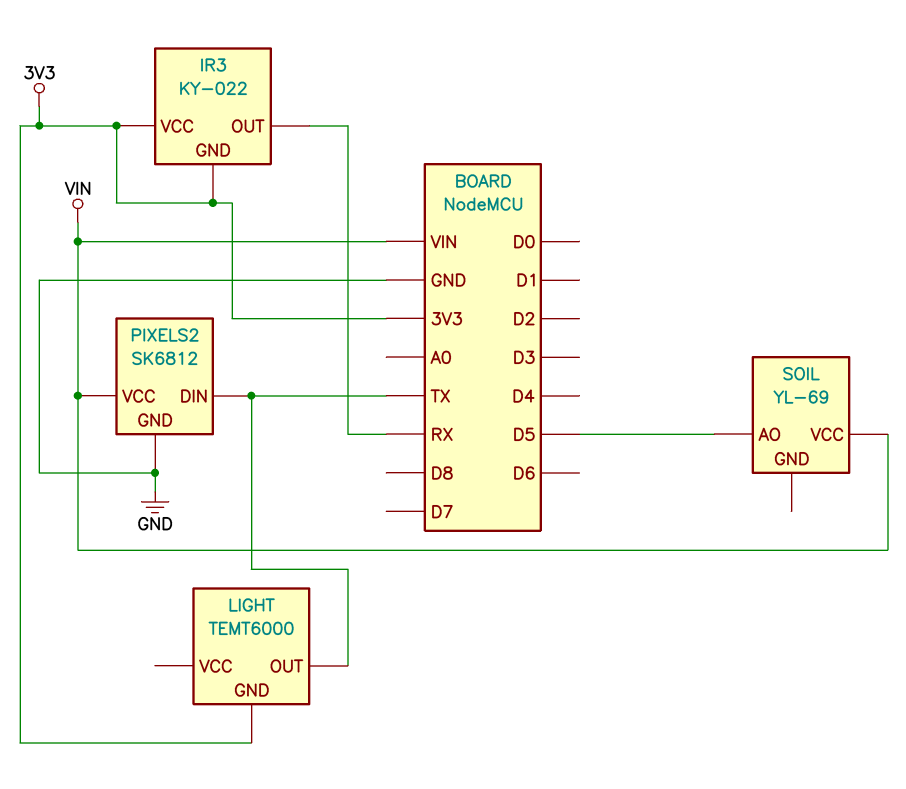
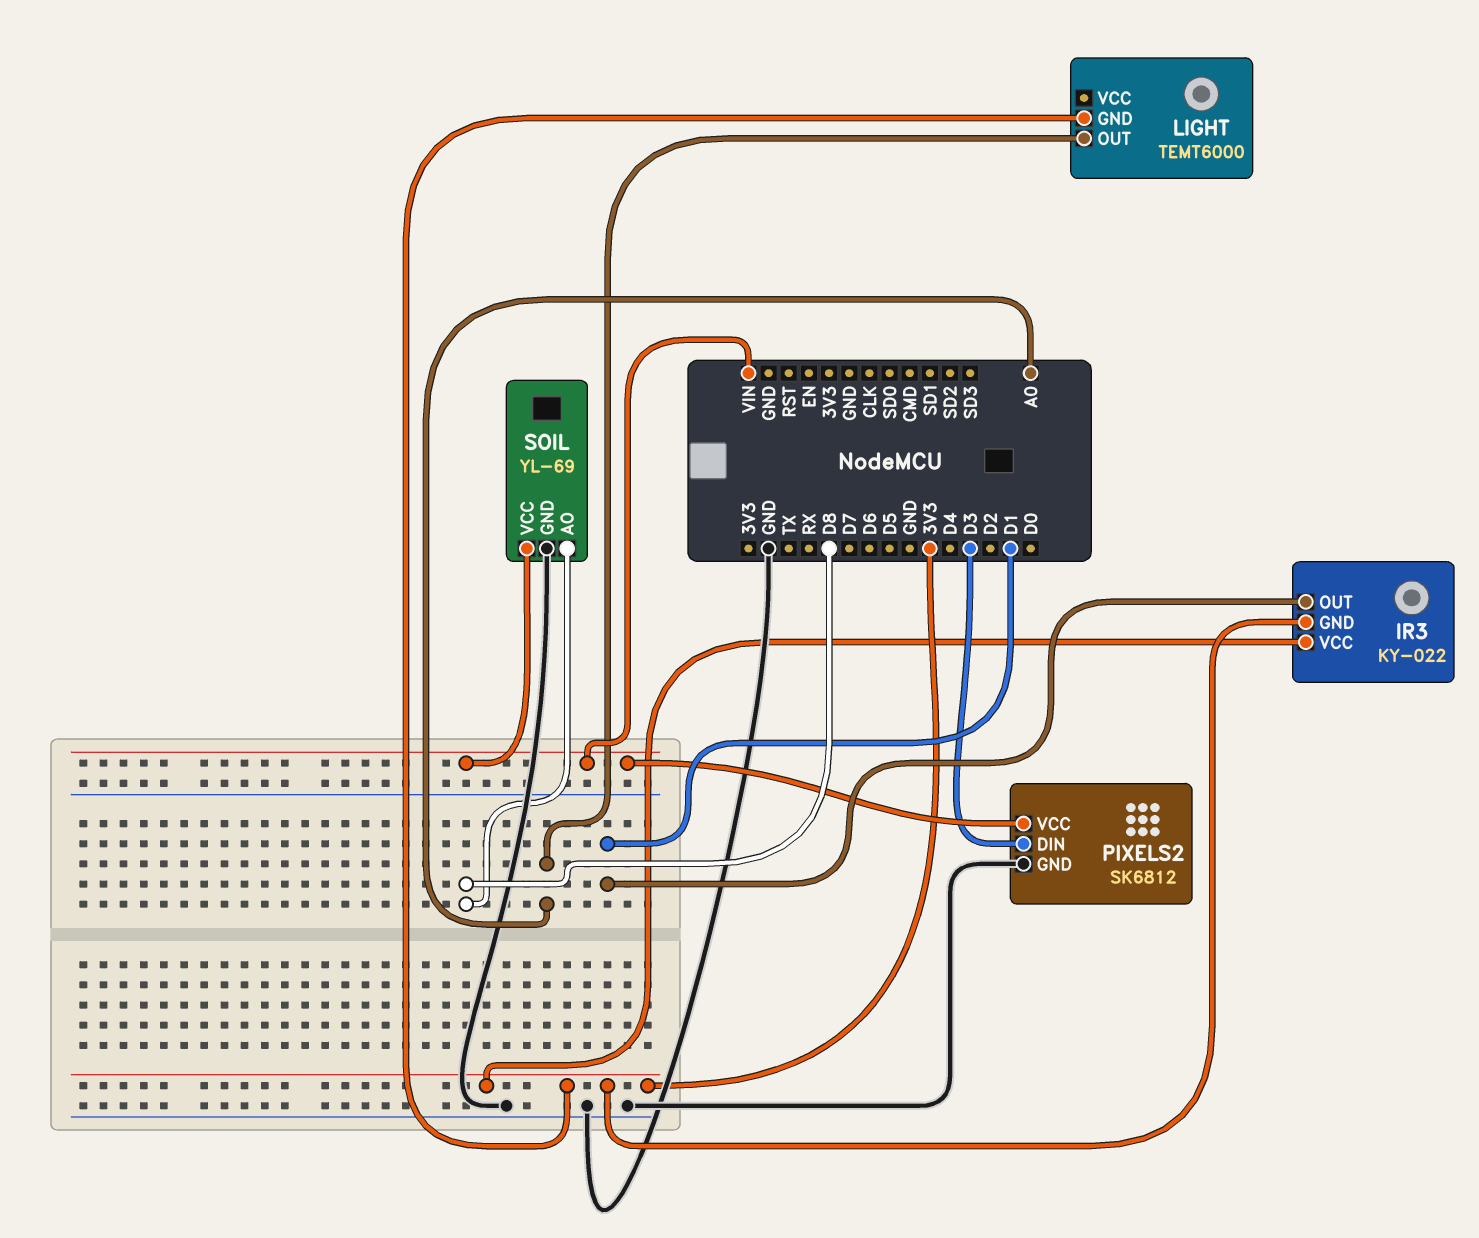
IR3 pin OUT: RX -> D1
LIGHT pin OUT: TX -> A0
PIXELS2 pin DIN: TX -> D3
SOIL pin AO: D5 -> D8
SOIL pin GND: none -> GND

